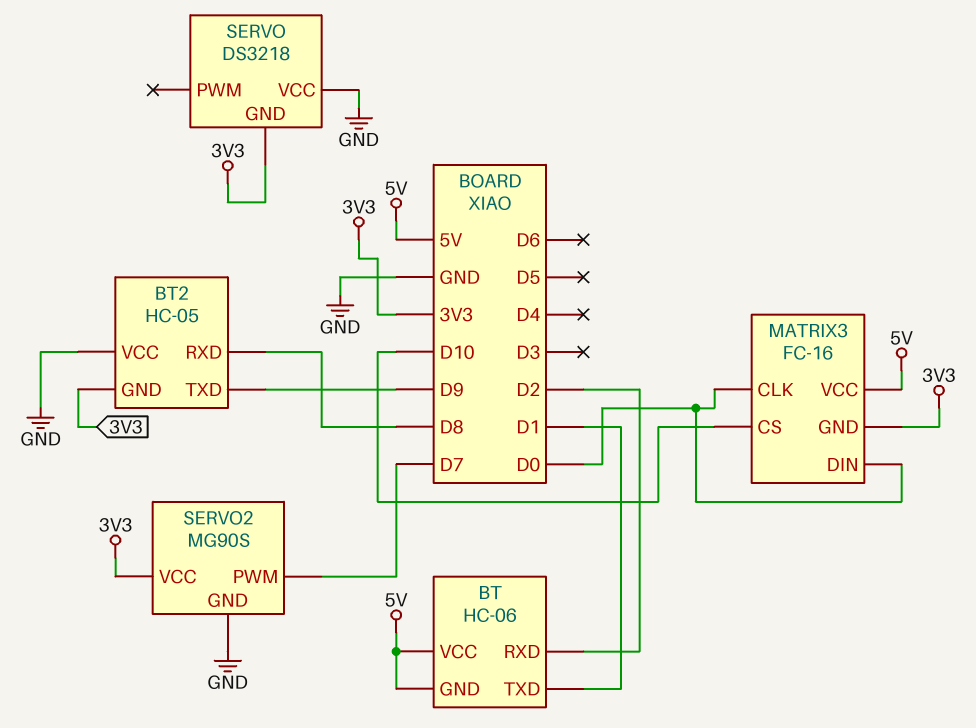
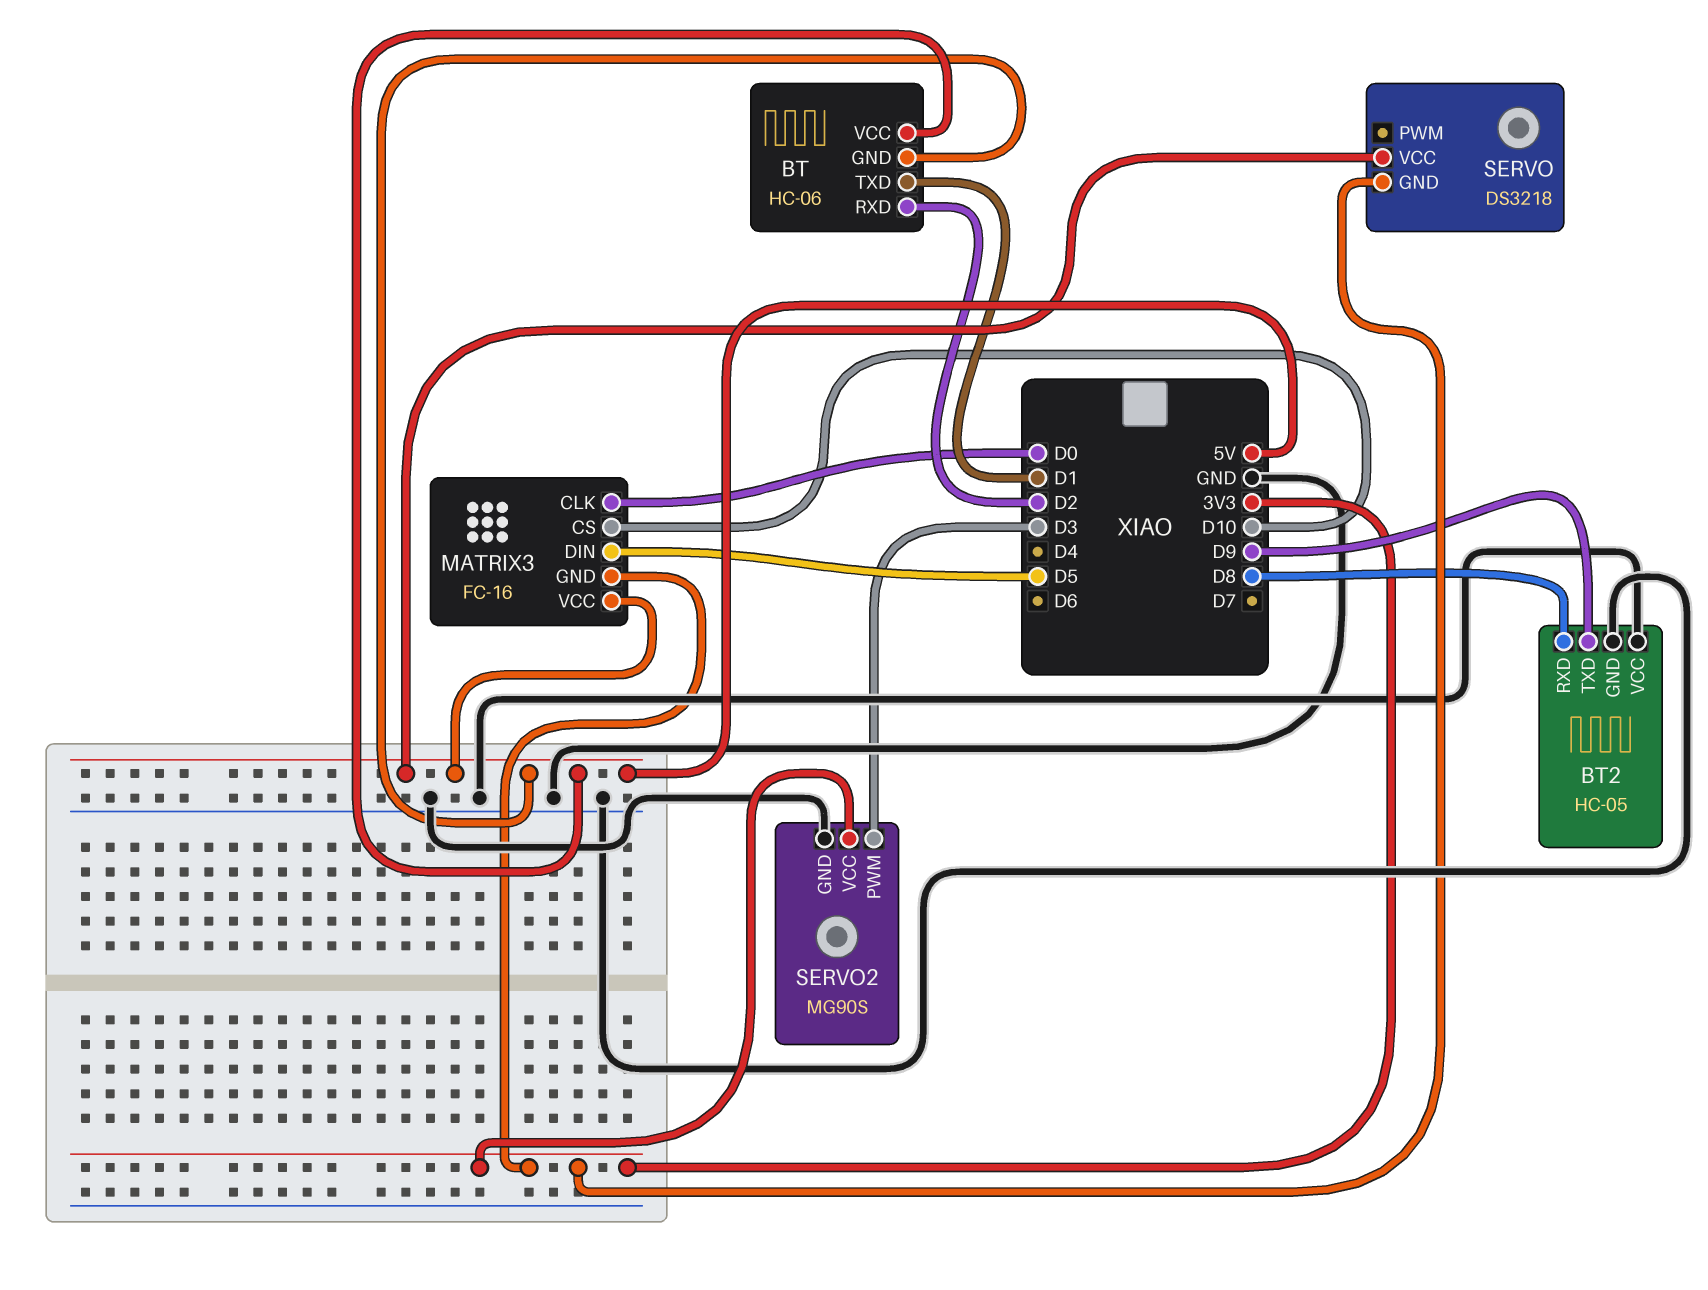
BT2 pin GND: 3V3 -> GND
MATRIX3 pin DIN: D0 -> D5
SERVO pin VCC: GND -> 5V
SERVO2 pin PWM: D7 -> D3

